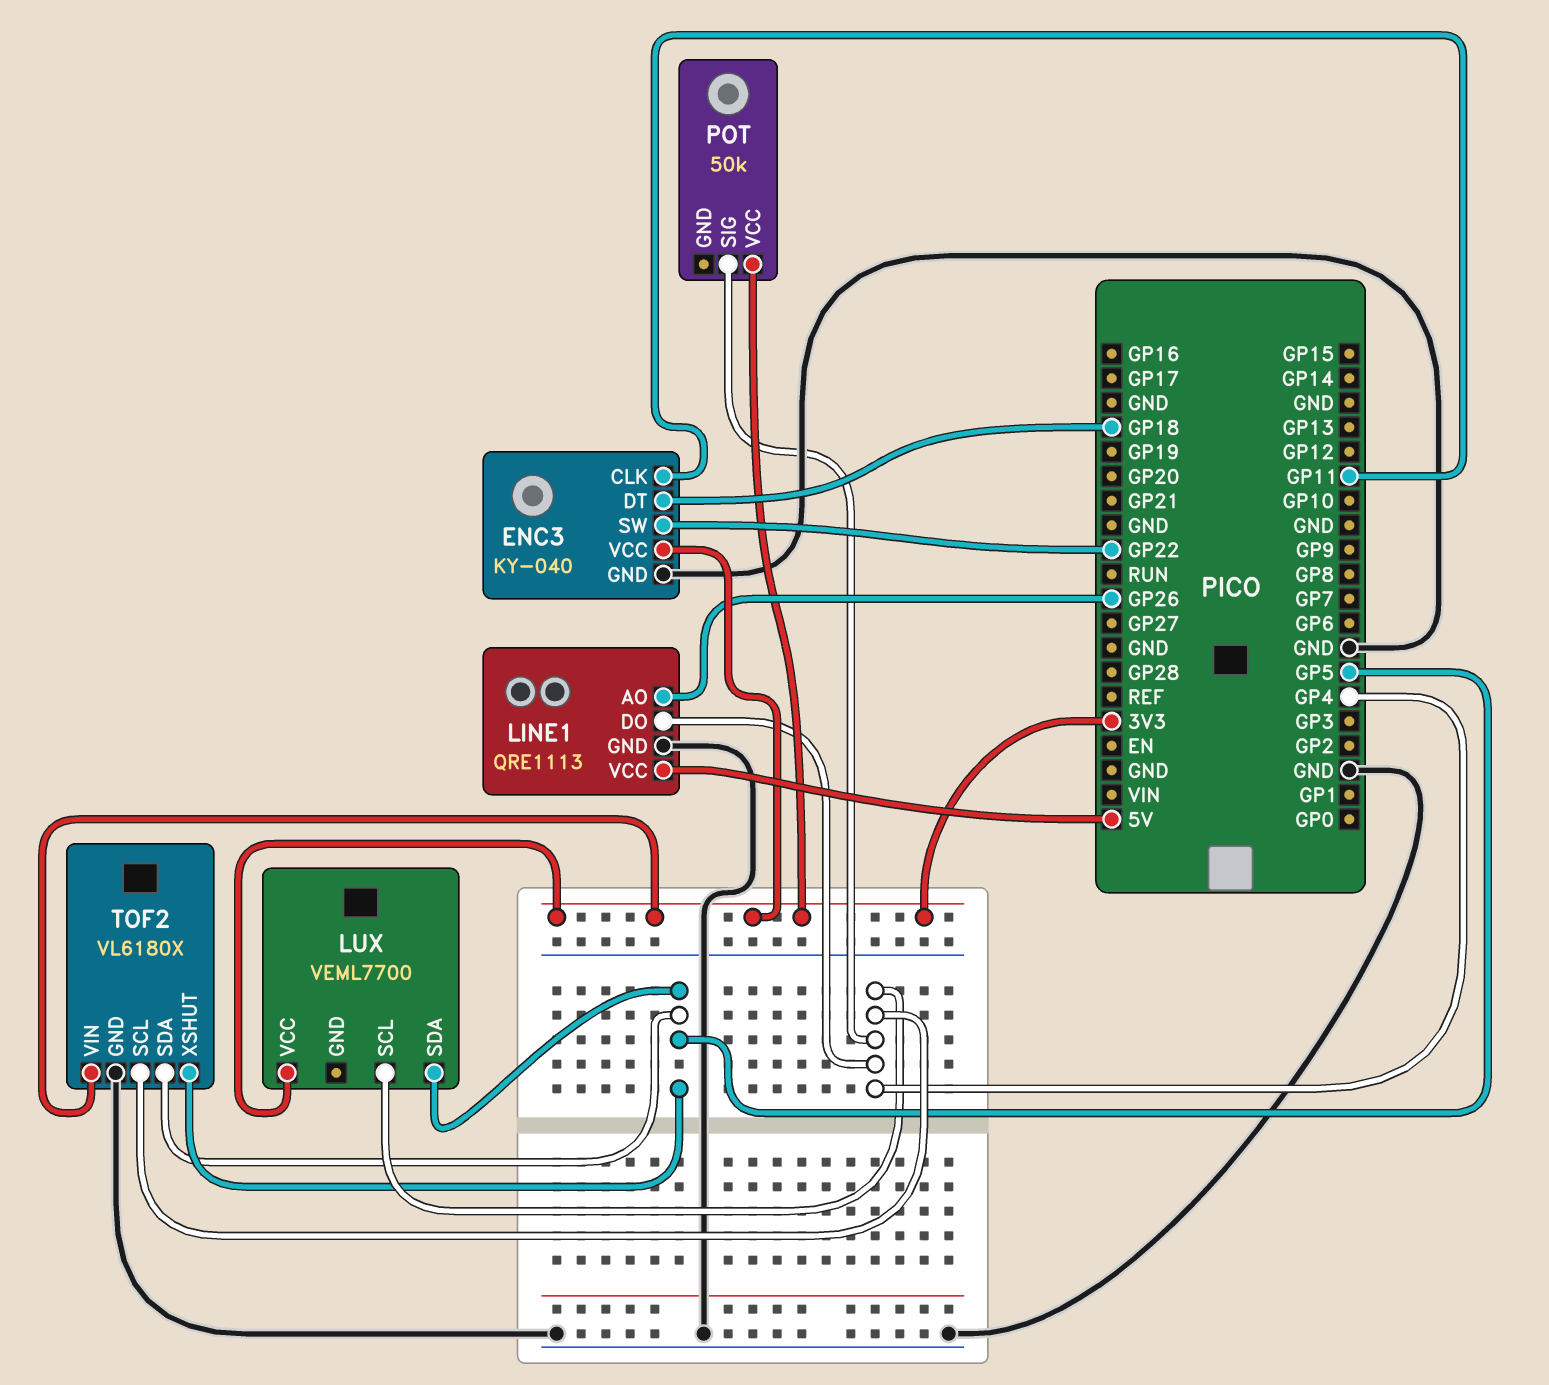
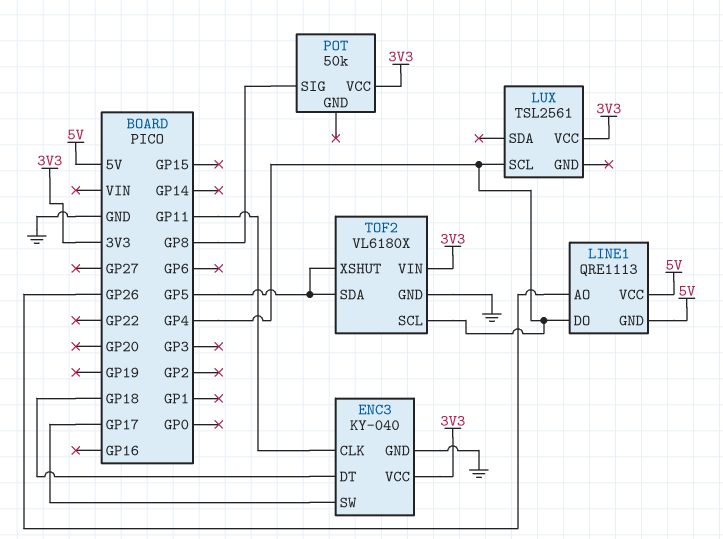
ENC3 pin SW: GP22 -> GP17
LINE1 pin GND: GND -> 5V
LUX: VEML7700 -> TSL2561
LUX pin SDA: GP5 -> none
POT pin SIG: GP4 -> GP8

